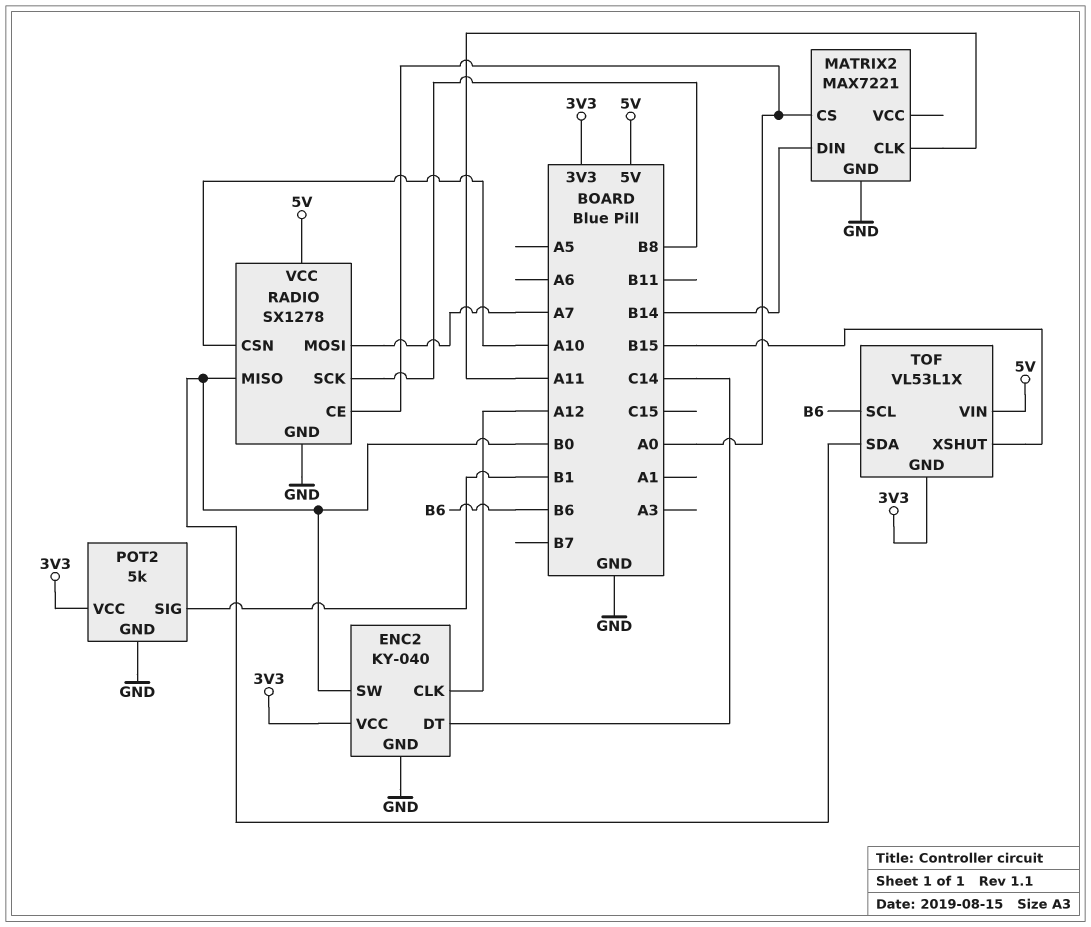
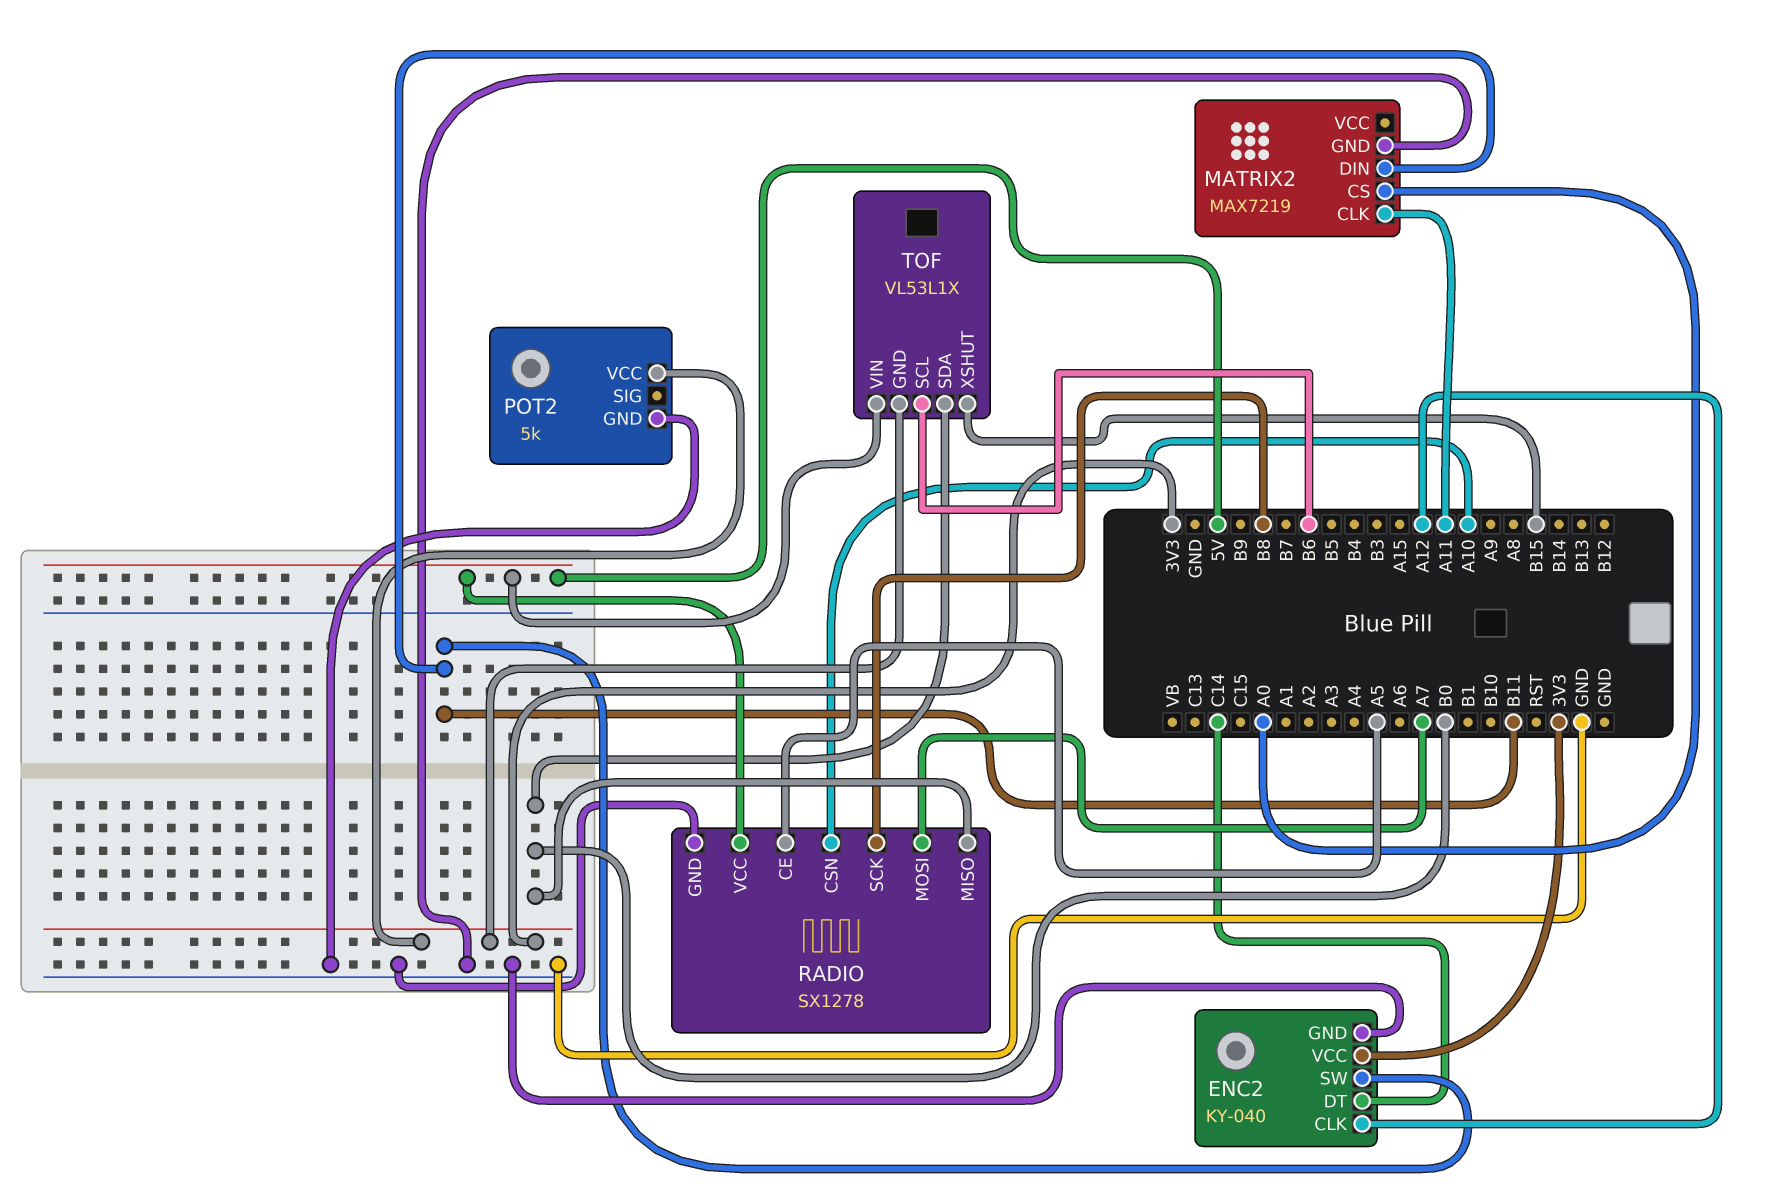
ENC2 pin SW: B0 -> B11
MATRIX2: MAX7221 -> MAX7219
MATRIX2 pin DIN: B14 -> B11
POT2 pin SIG: B1 -> none
RADIO pin CE: A0 -> A5

